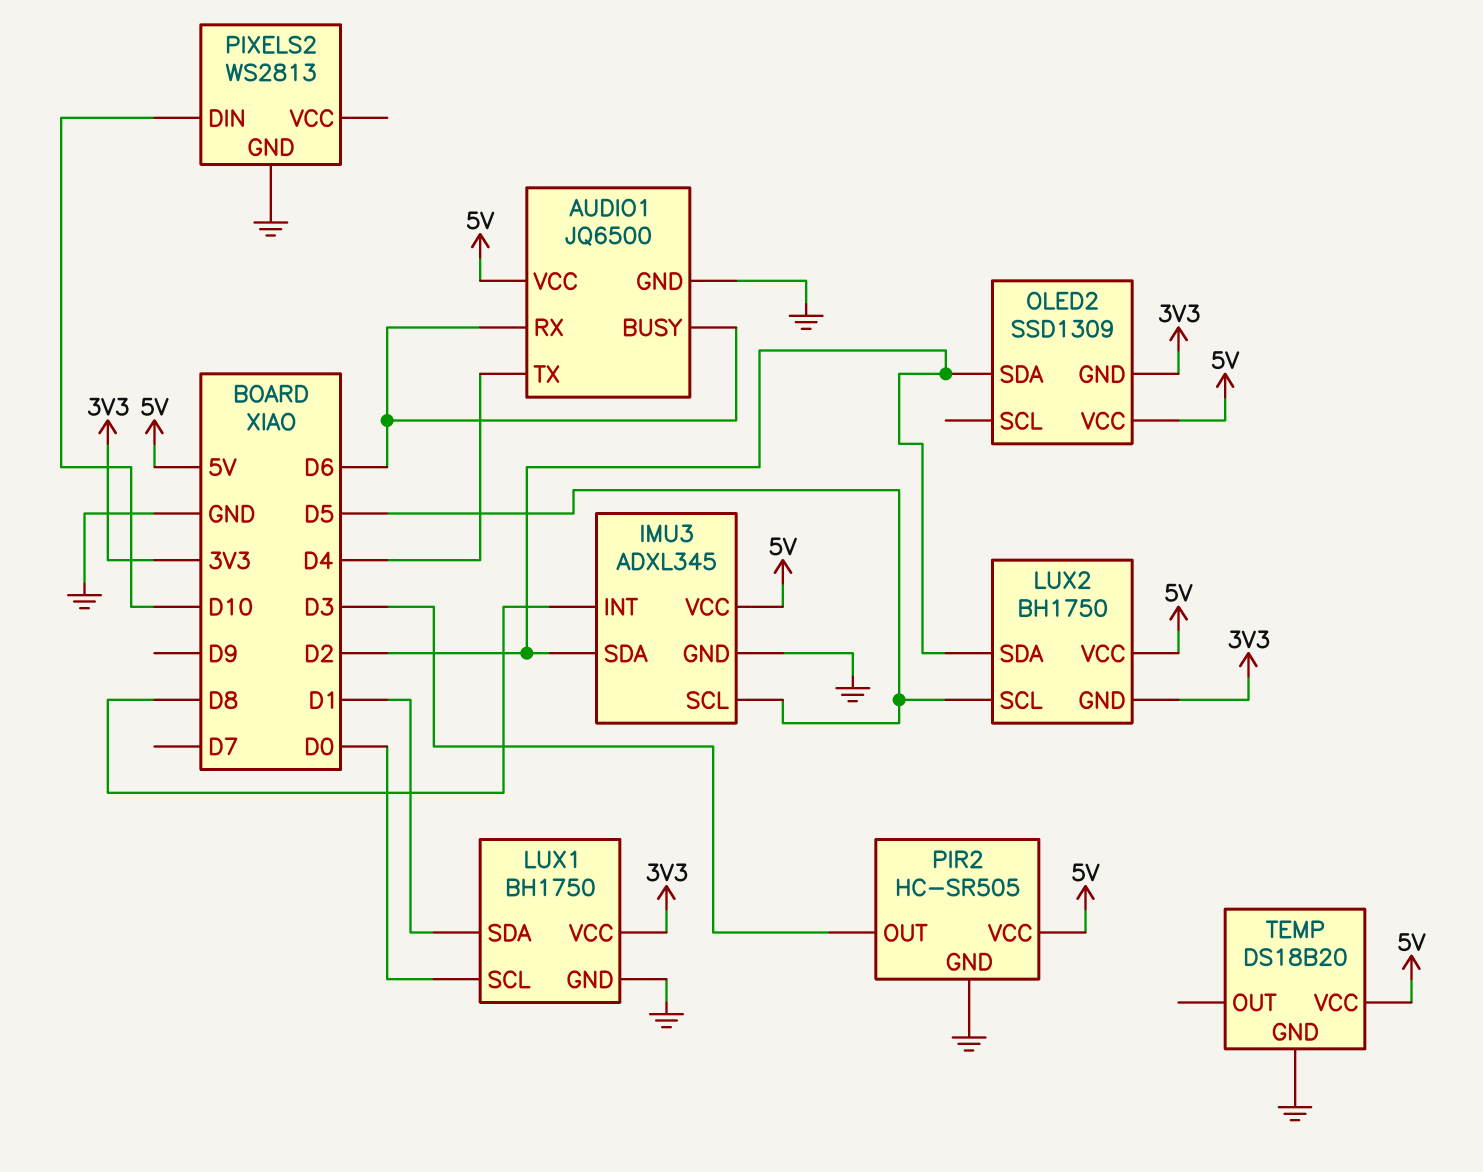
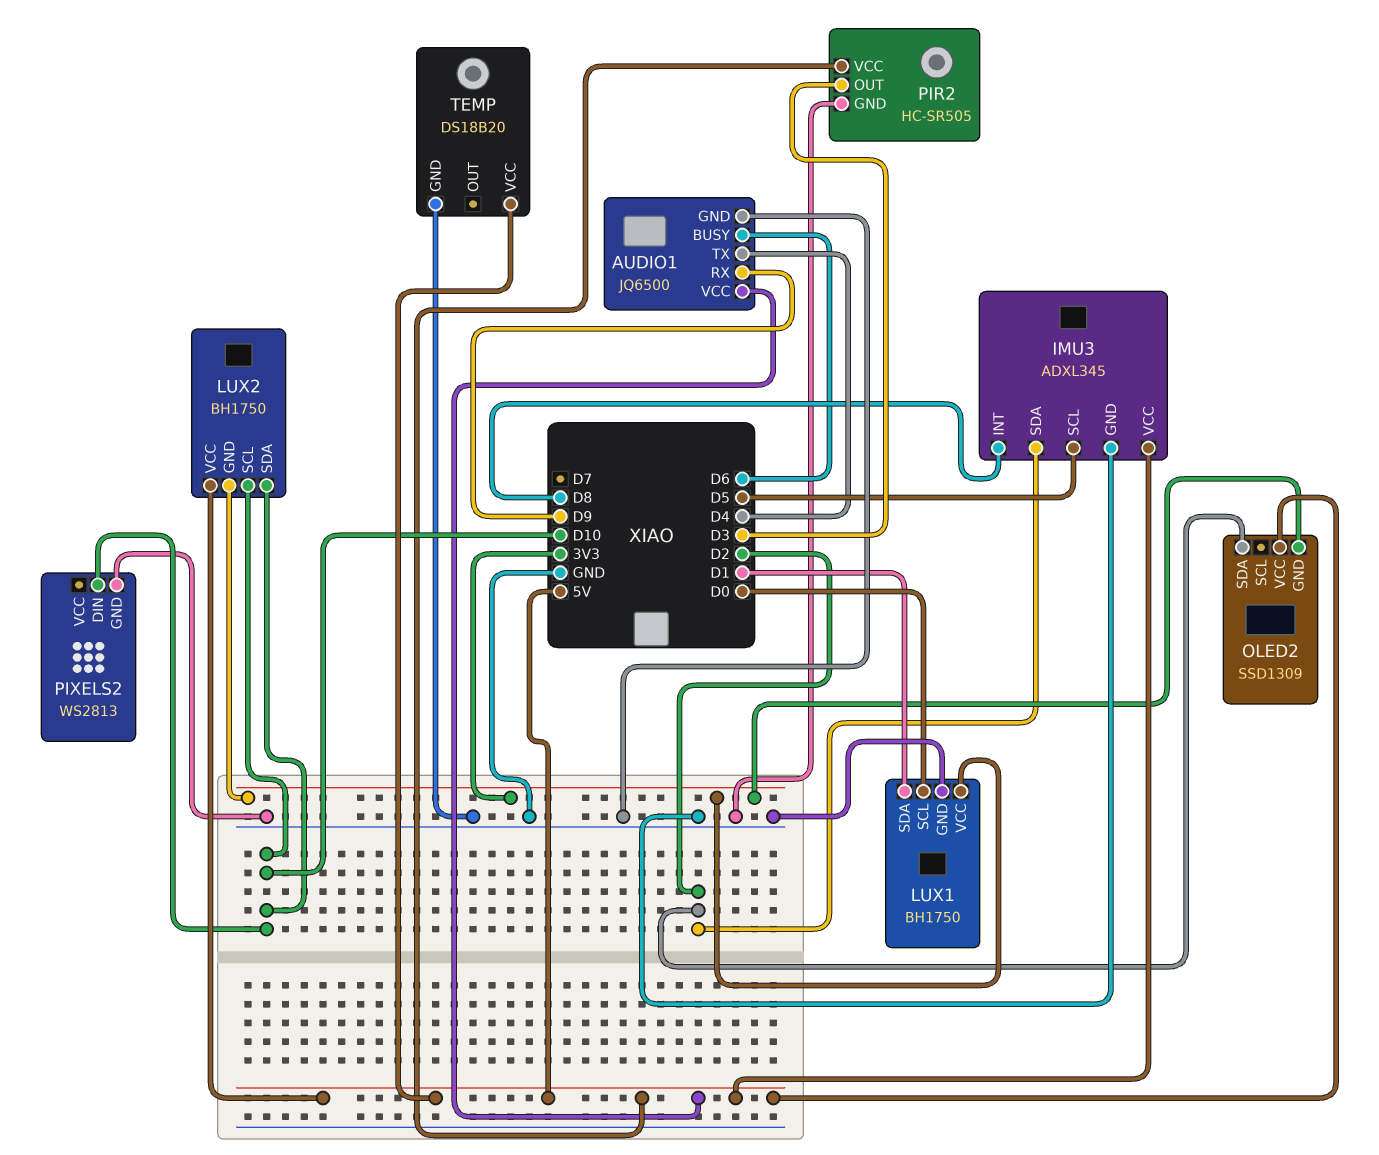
AUDIO1 pin RX: D6 -> D9
LUX2 pin SCL: D5 -> D10
LUX2 pin SDA: D2 -> D10

